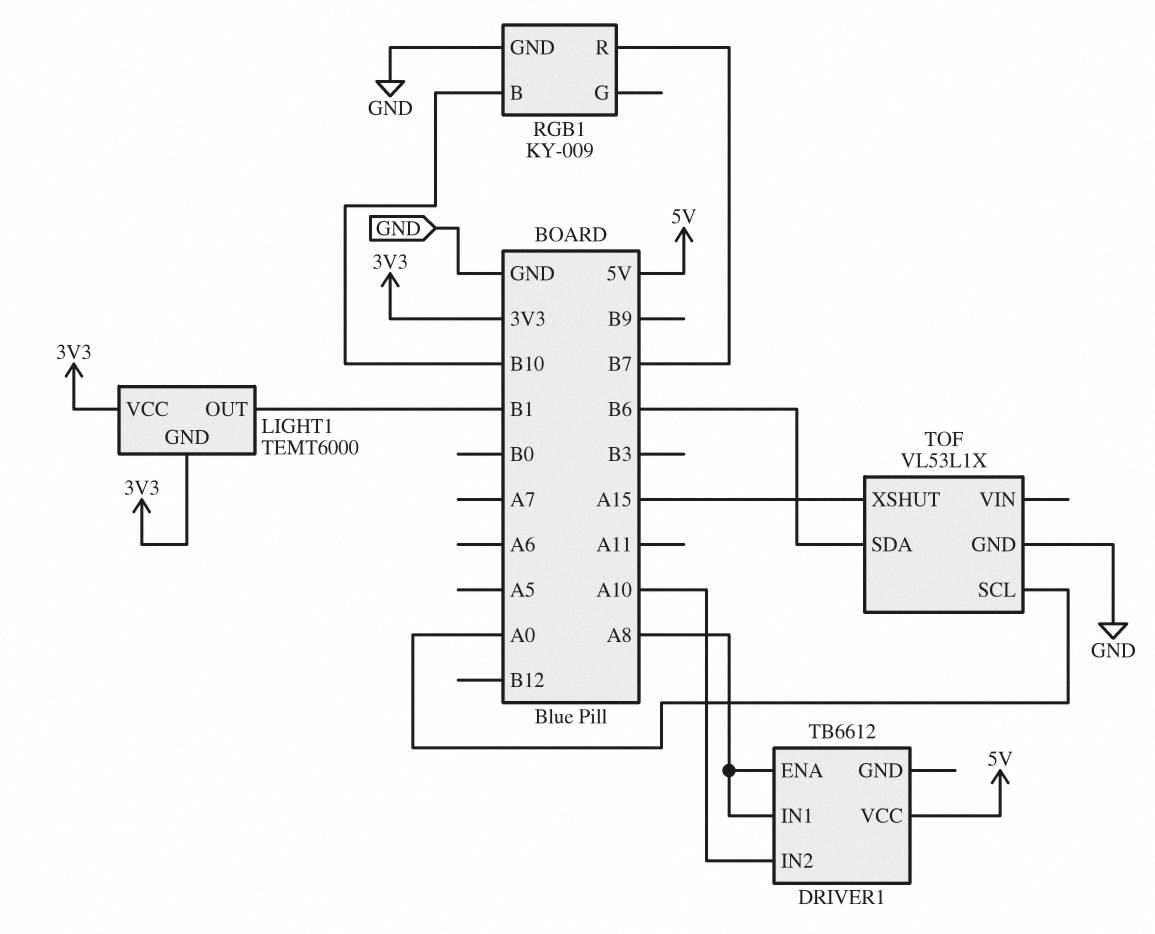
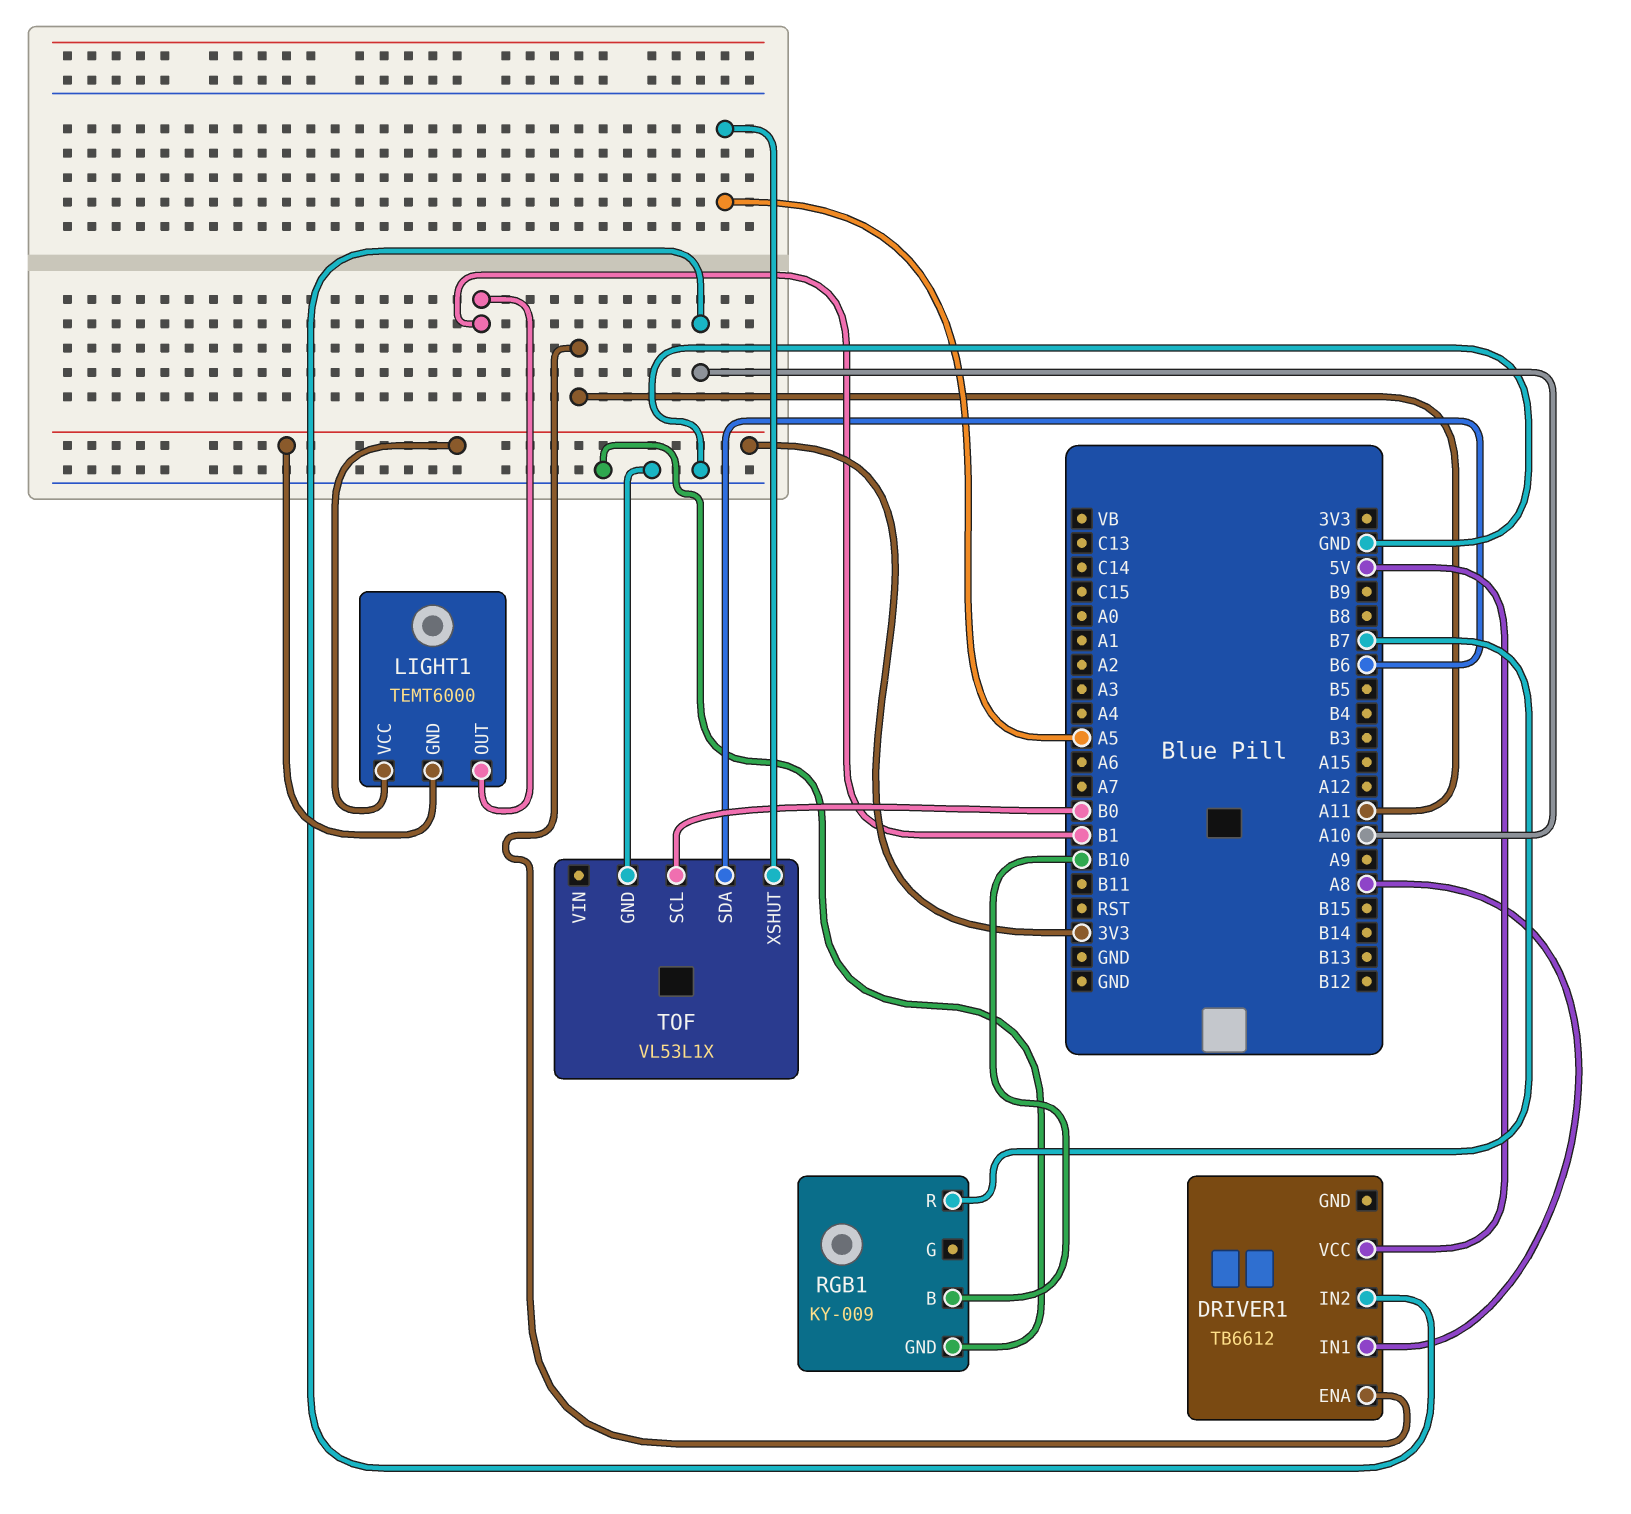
DRIVER1 pin ENA: A8 -> A11
TOF pin SCL: A0 -> B0
TOF pin XSHUT: A15 -> A5

